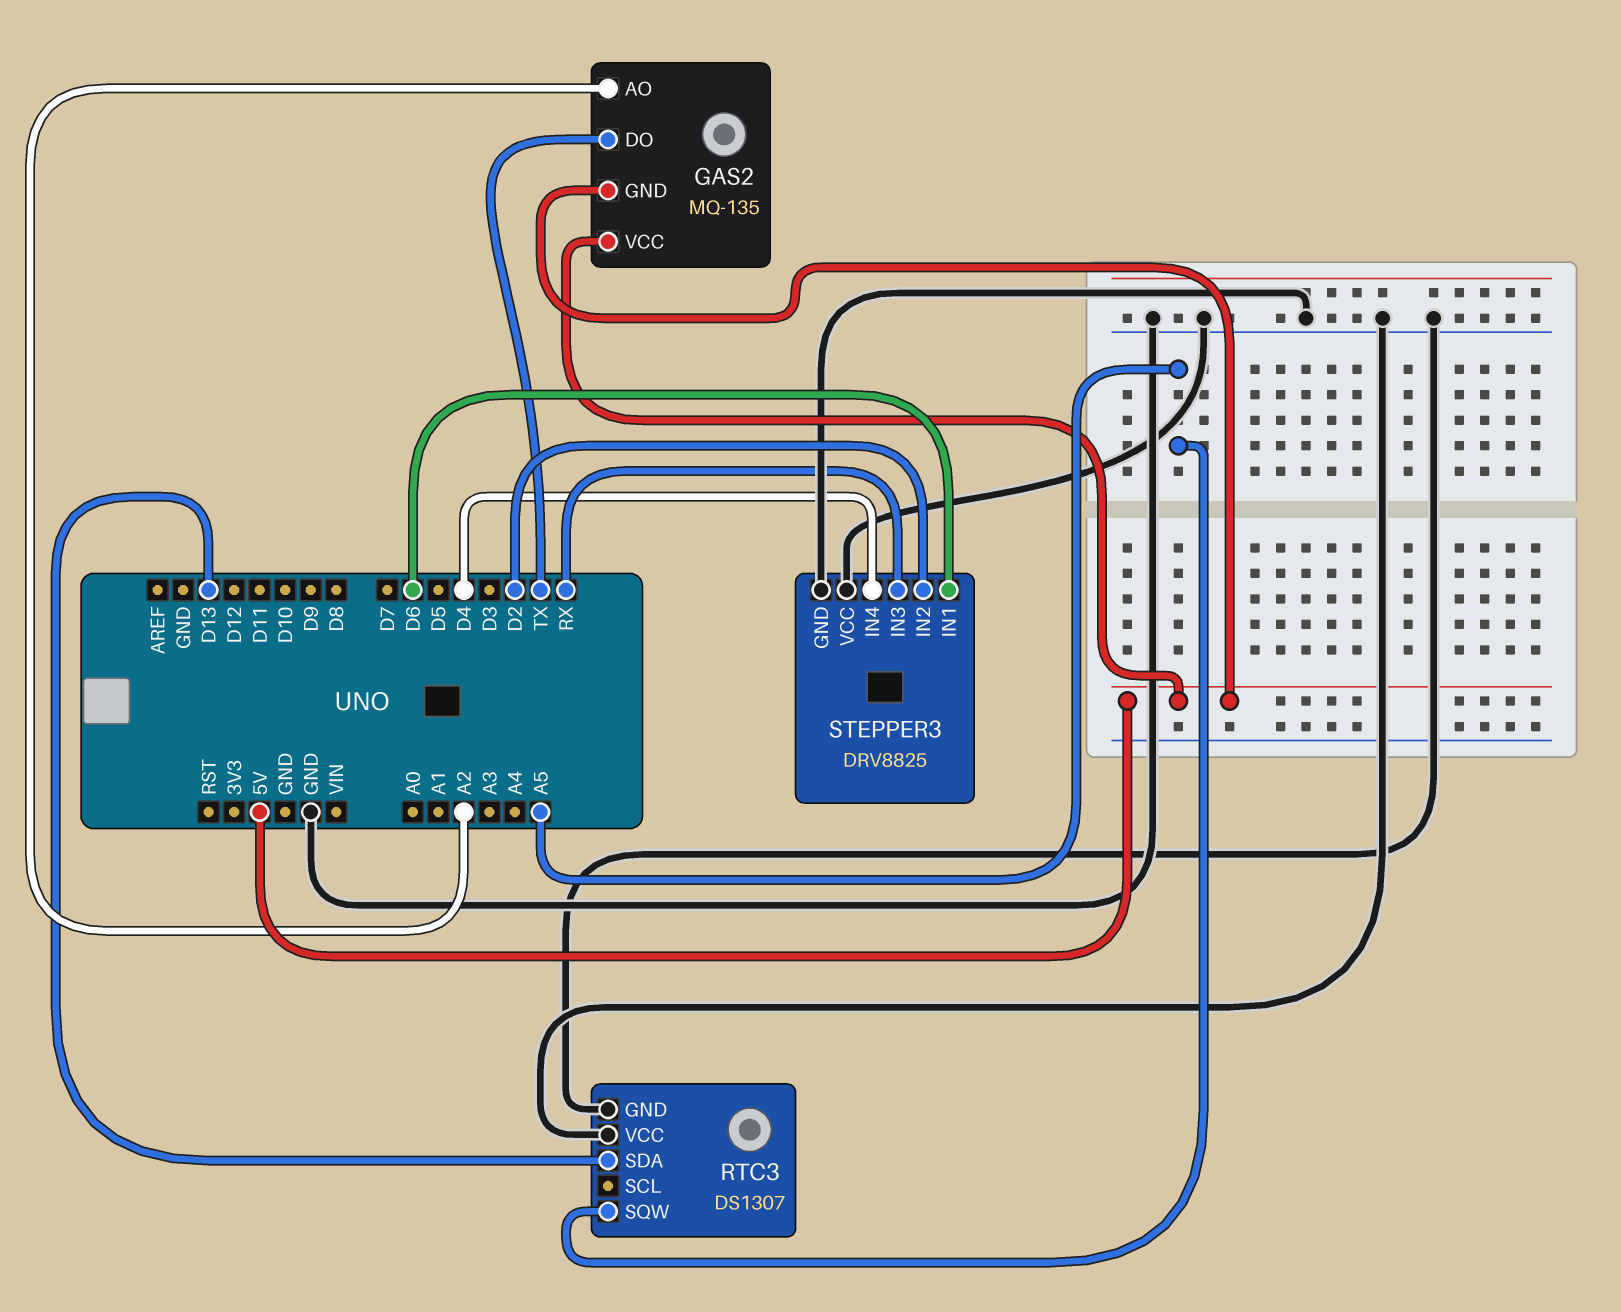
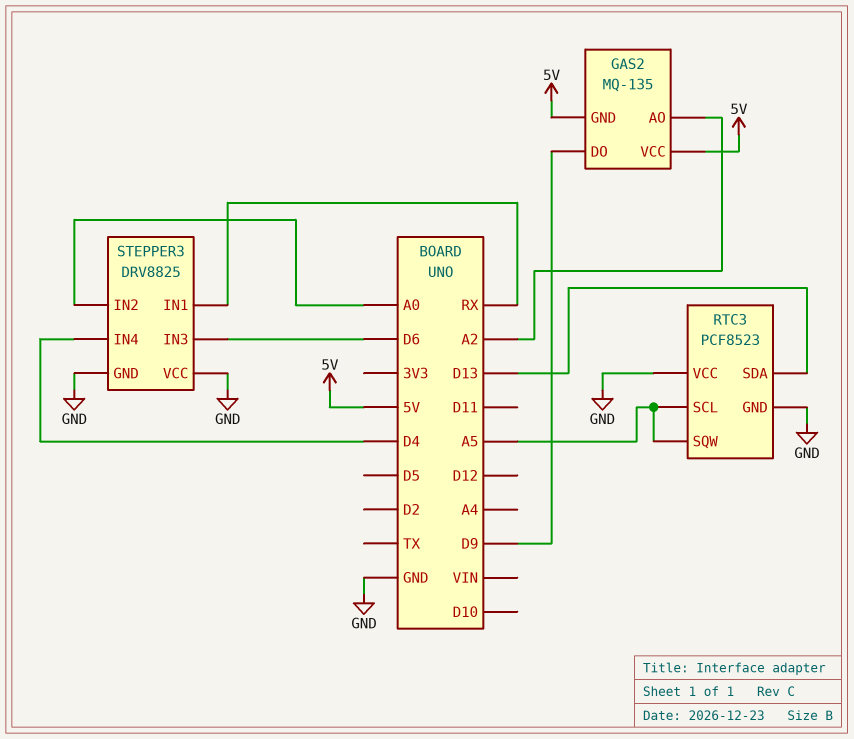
GAS2 pin DO: TX -> D9
RTC3: DS1307 -> PCF8523
RTC3 pin SCL: none -> A5
STEPPER3 pin IN1: D6 -> RX
STEPPER3 pin IN2: D2 -> A0
STEPPER3 pin IN3: RX -> D6

